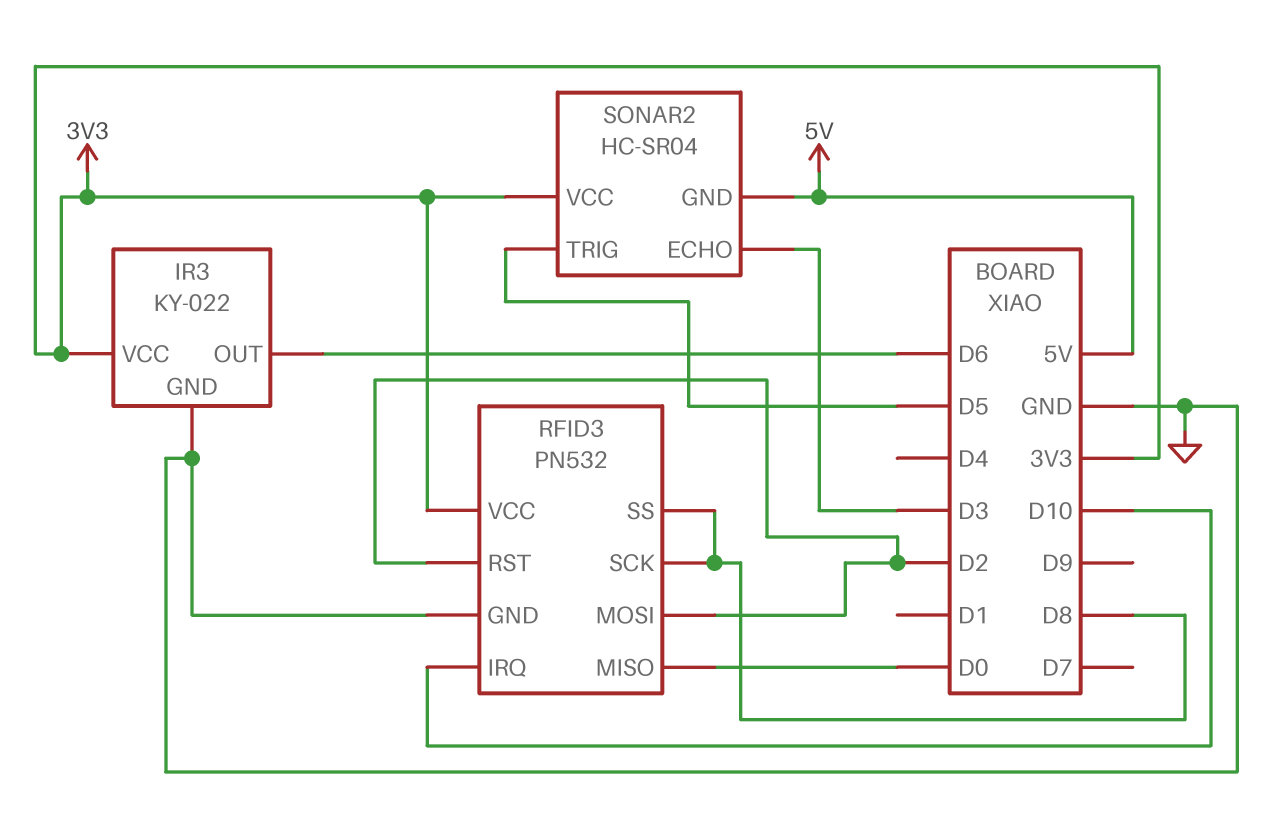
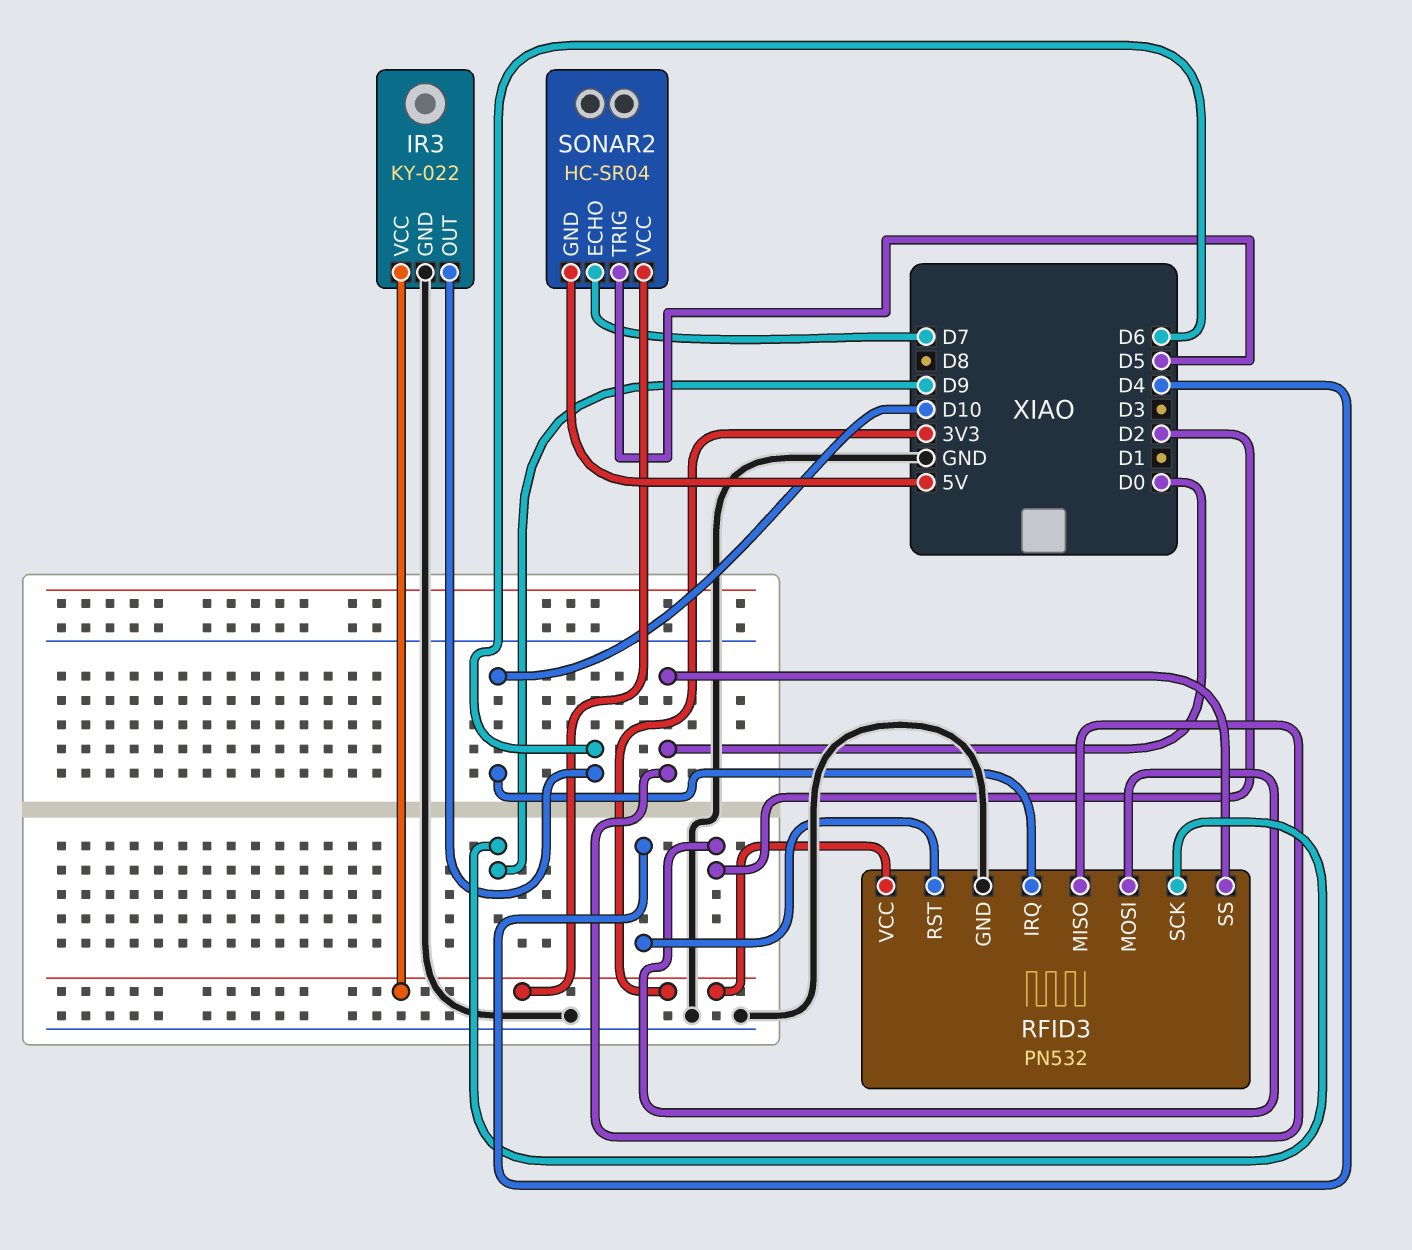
RFID3 pin RST: D2 -> D4
RFID3 pin SCK: D8 -> D9
RFID3 pin SS: D8 -> D0
SONAR2 pin ECHO: D3 -> D7

